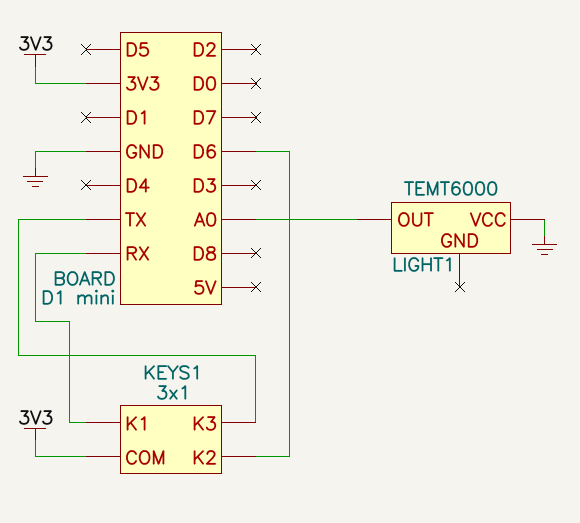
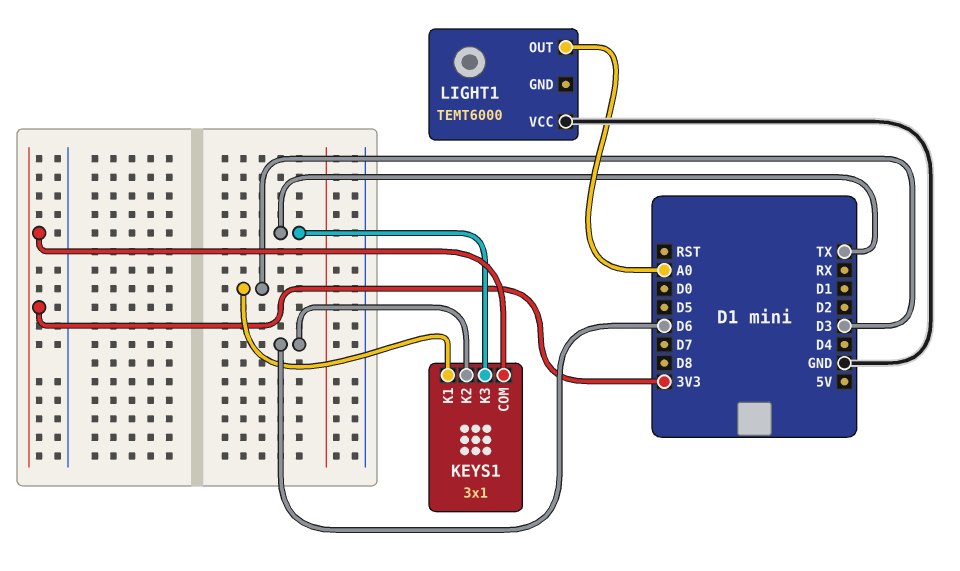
KEYS1 pin K1: RX -> D3

